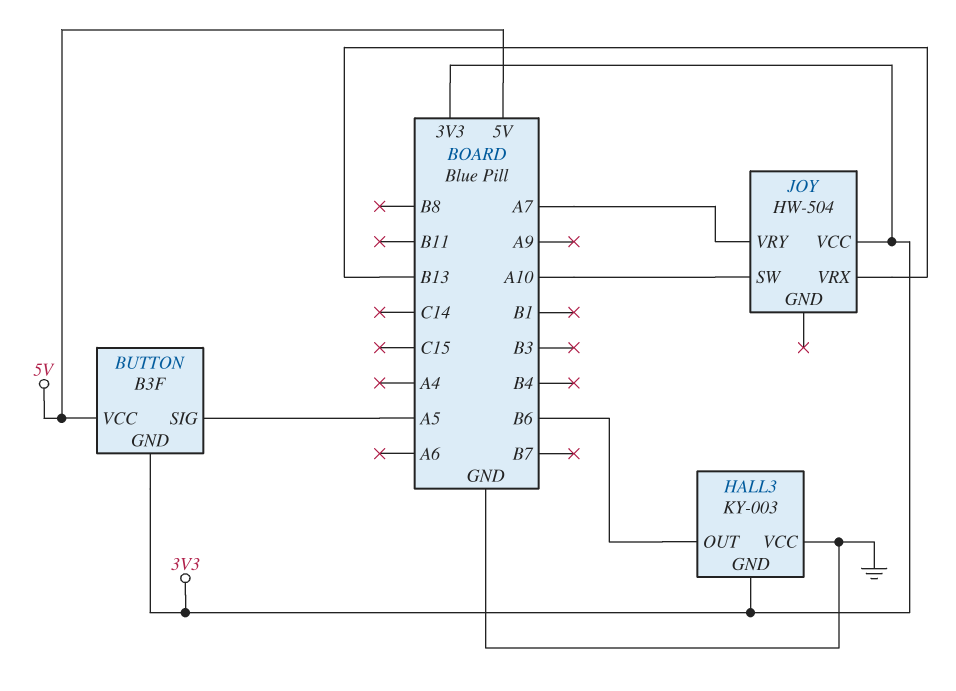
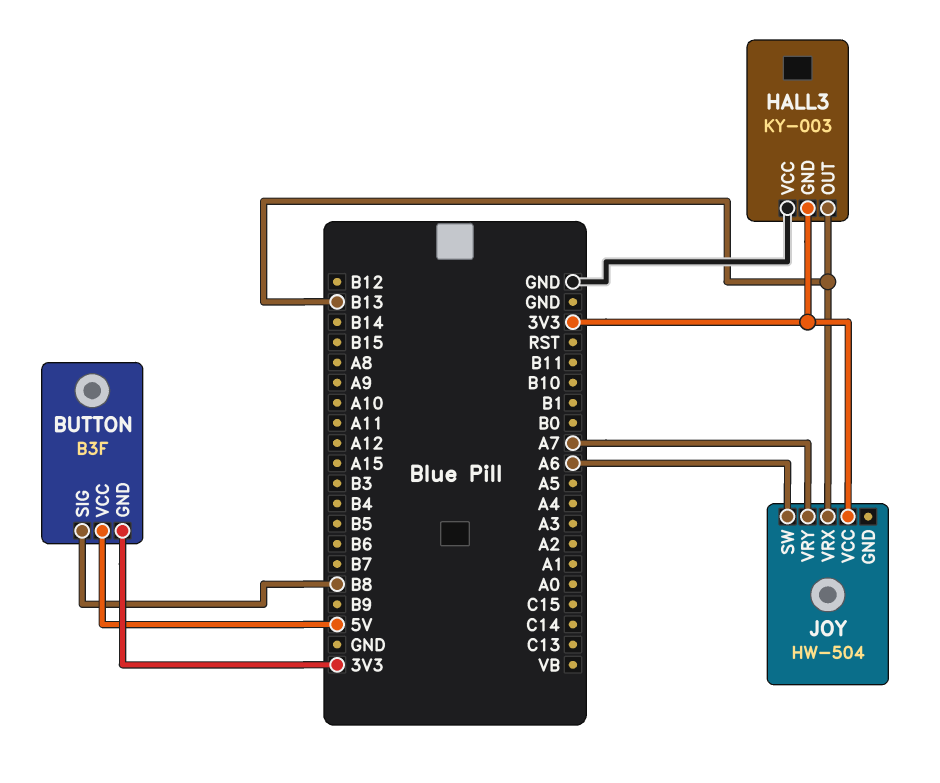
BUTTON pin SIG: A5 -> B8
HALL3 pin OUT: B6 -> B13
JOY pin SW: A10 -> A6

